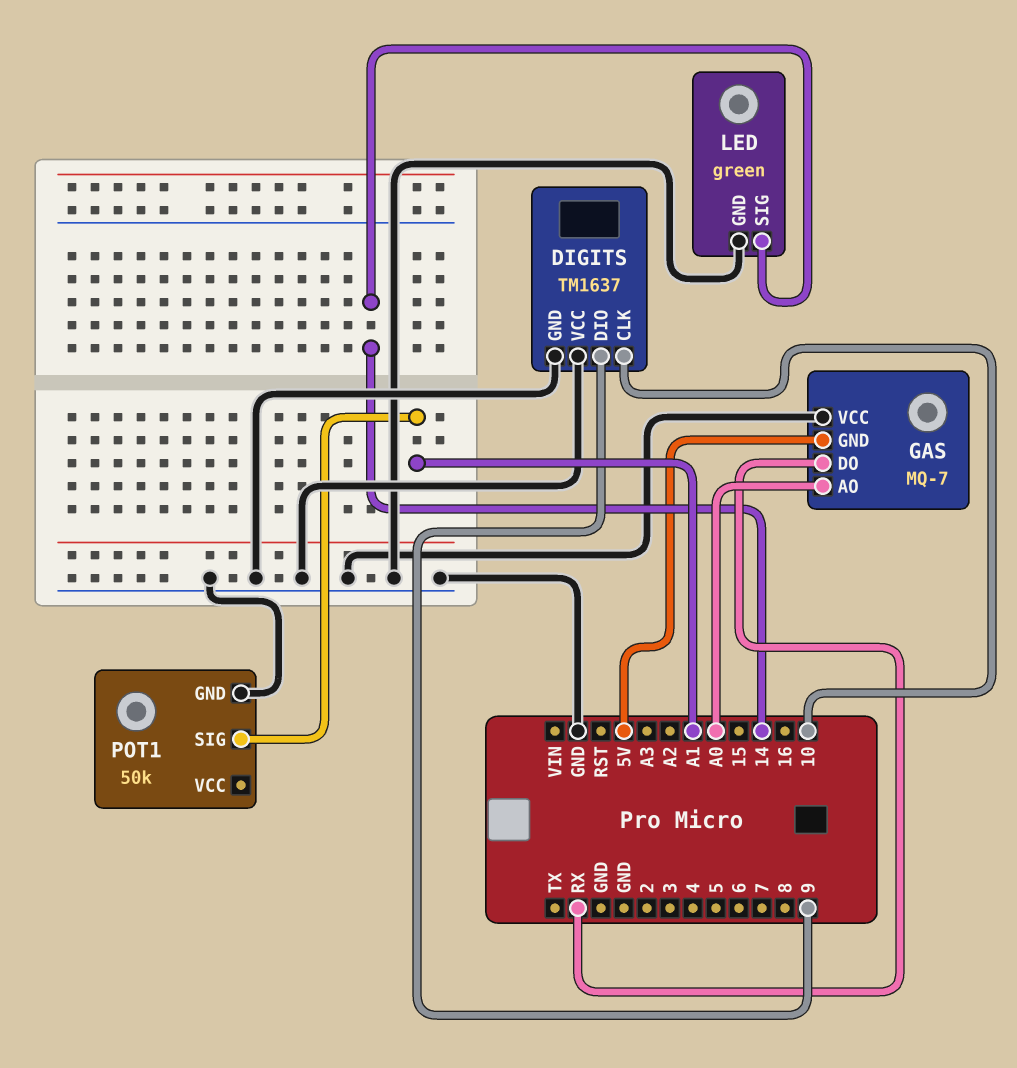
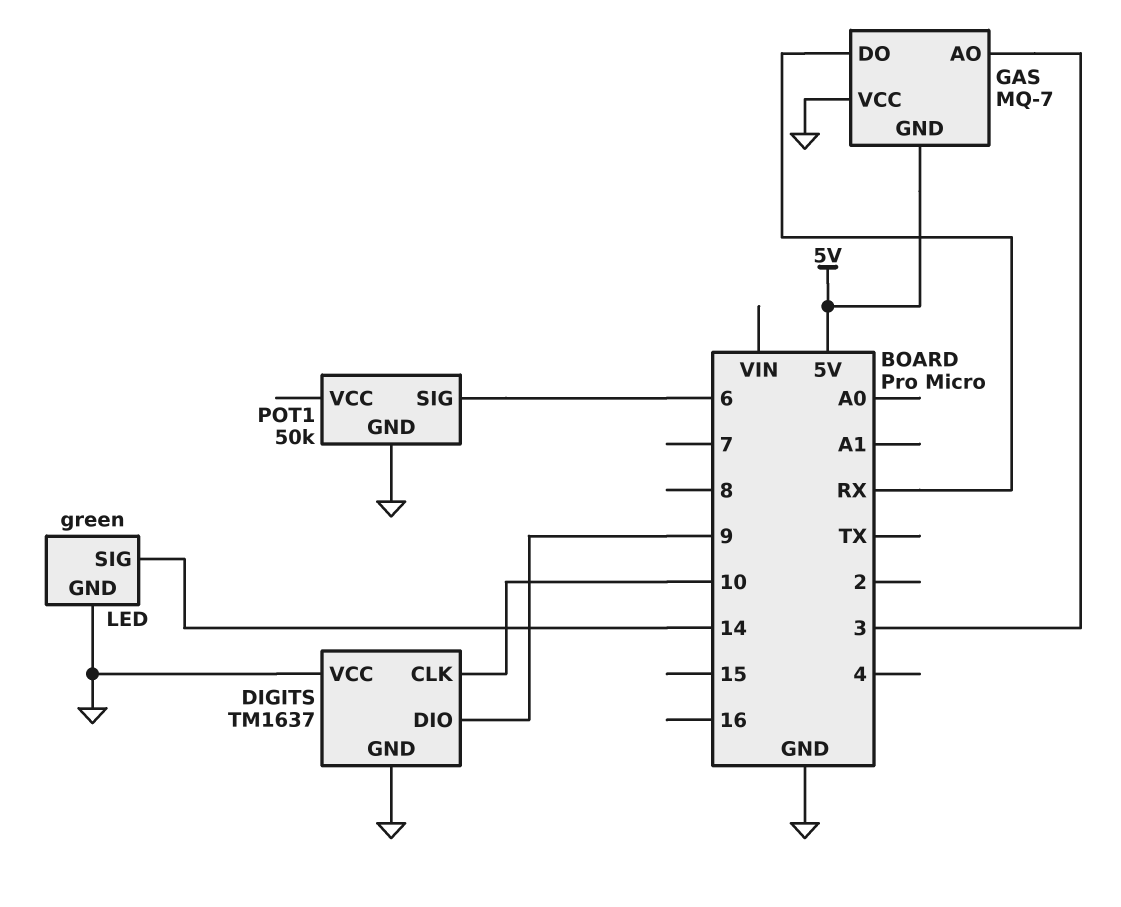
GAS pin AO: A0 -> 3
POT1 pin SIG: A1 -> 6

